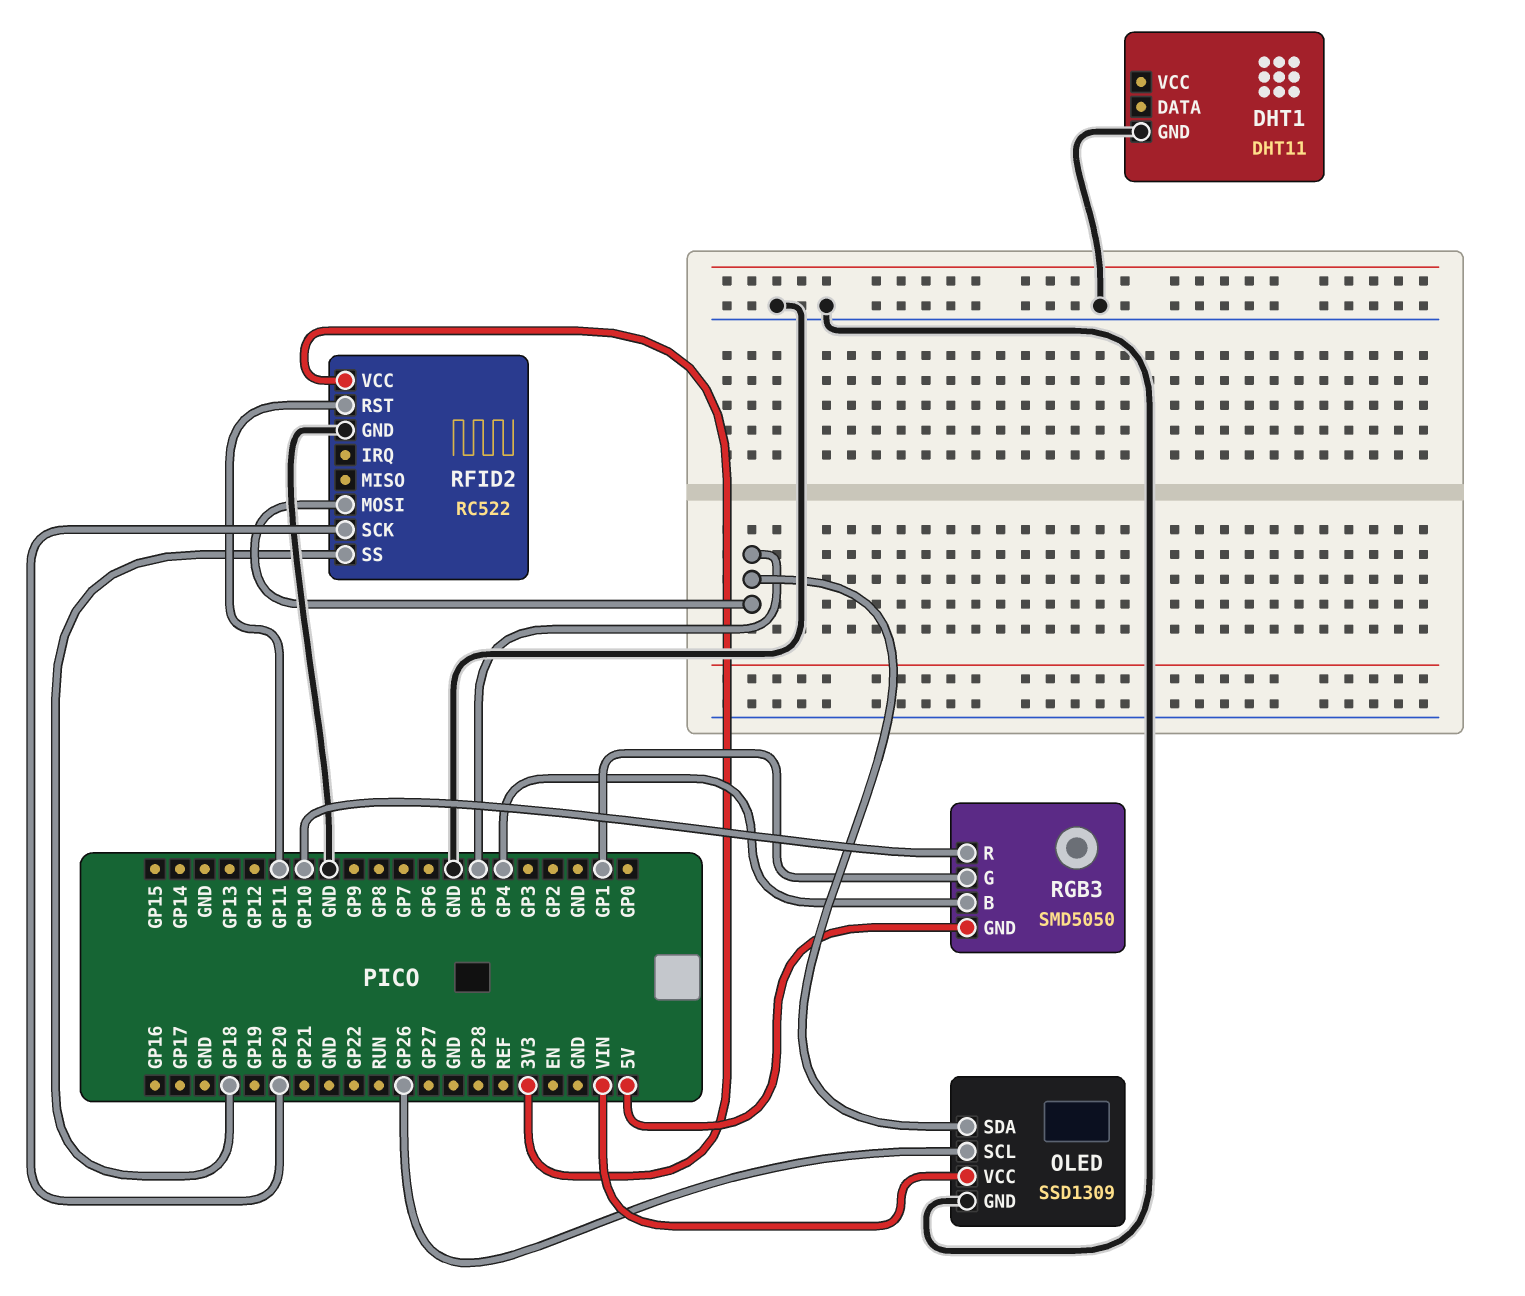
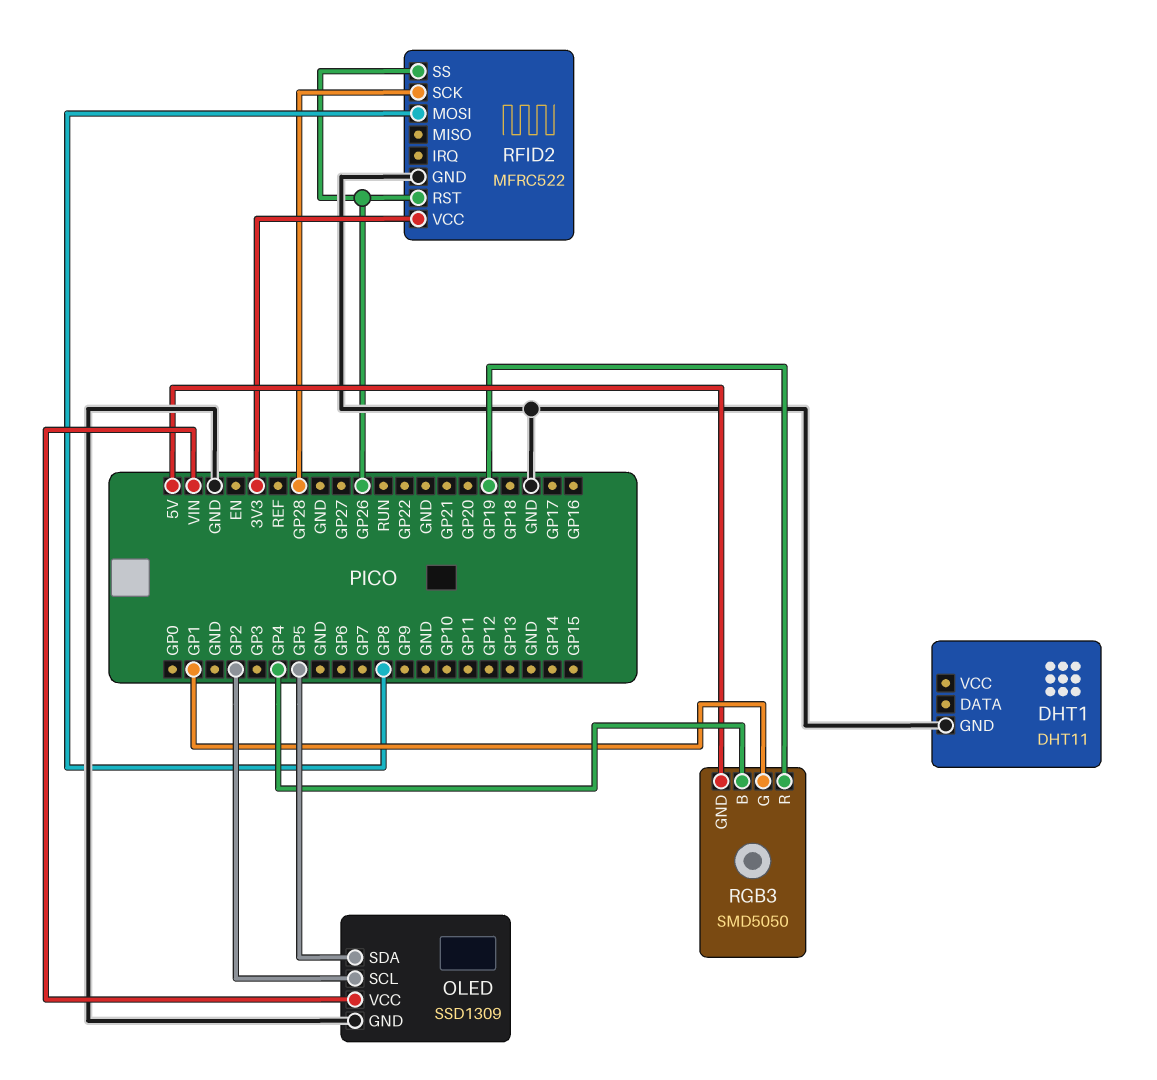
OLED pin SCL: GP26 -> GP2
RFID2: RC522 -> MFRC522
RFID2 pin MOSI: GP5 -> GP8
RFID2 pin RST: GP11 -> GP26
RFID2 pin SCK: GP20 -> GP28
RFID2 pin SS: GP18 -> GP26
RGB3 pin R: GP10 -> GP19

